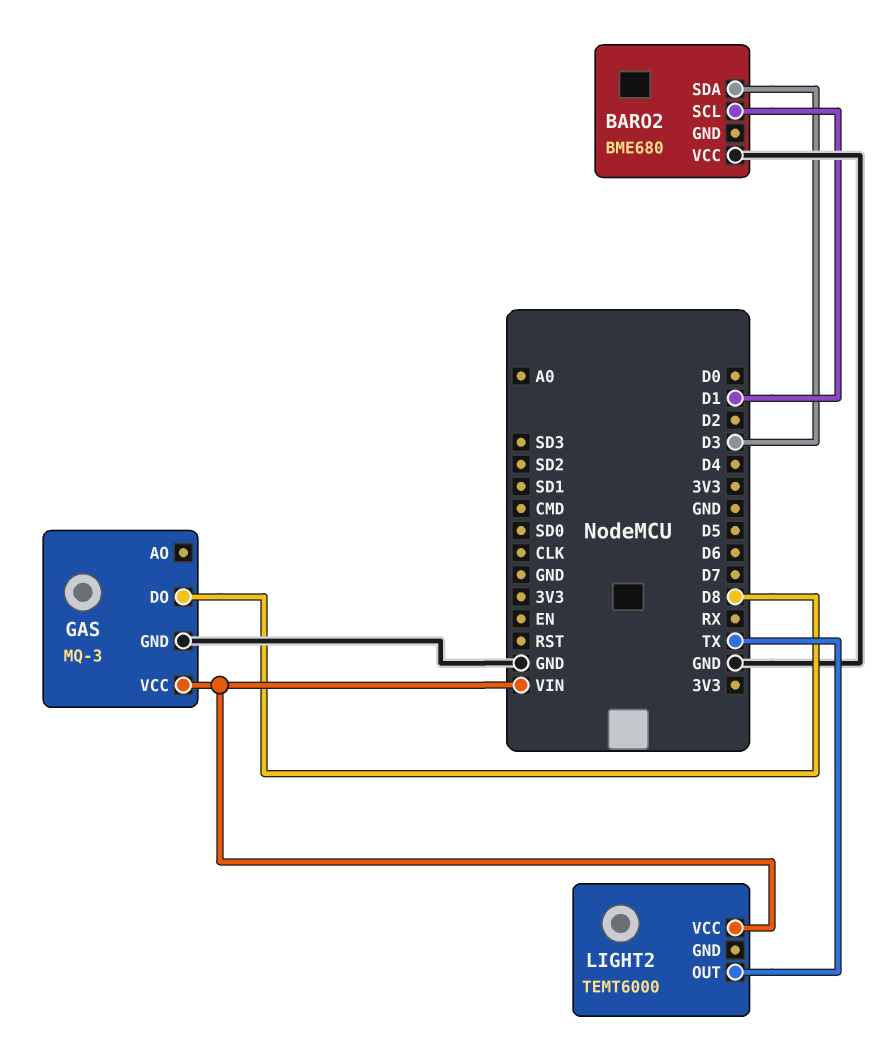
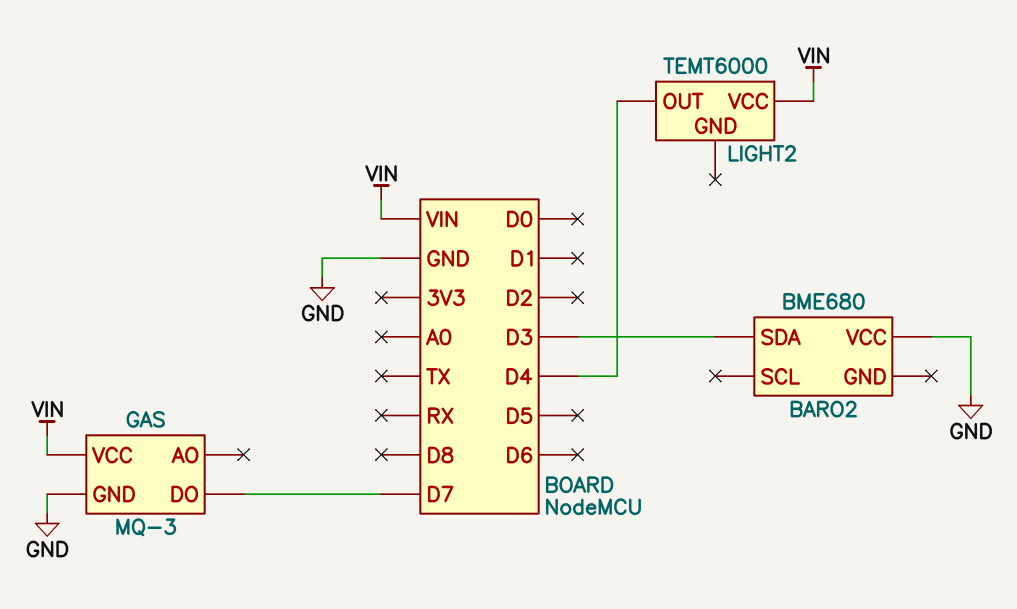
BARO2 pin SCL: D1 -> none
GAS pin DO: D8 -> D7
LIGHT2 pin OUT: TX -> D4

